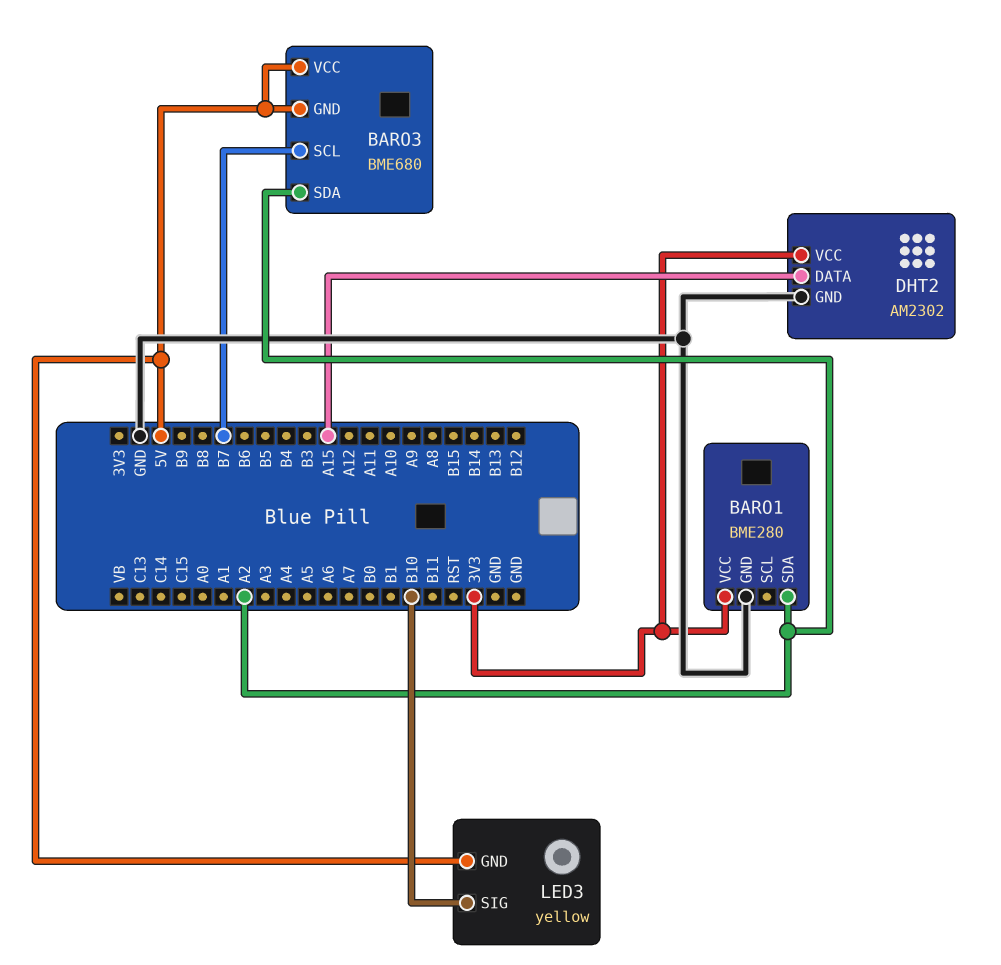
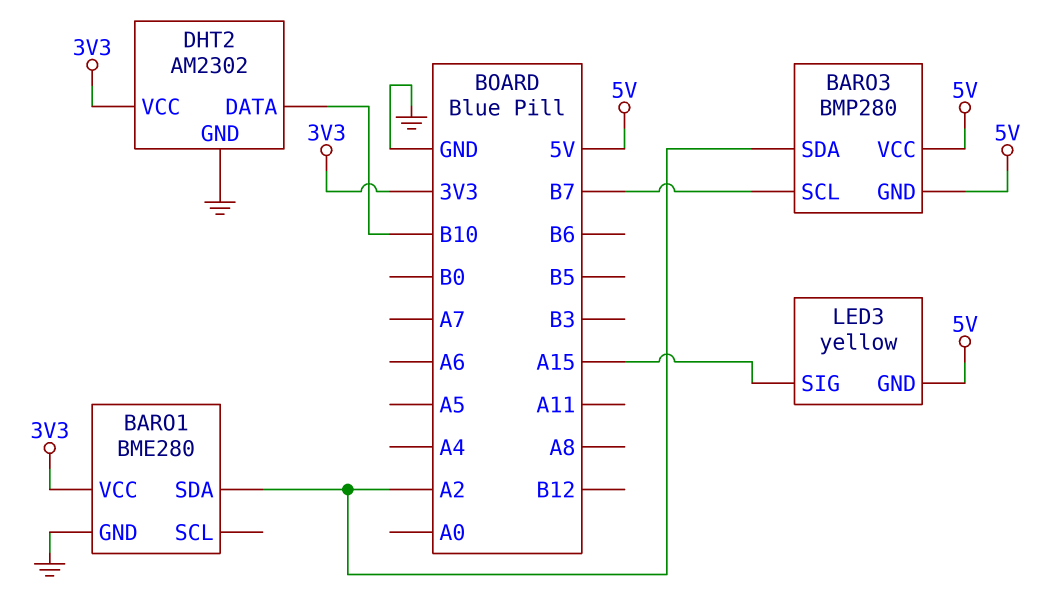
BARO3: BME680 -> BMP280
DHT2 pin DATA: A15 -> B10
LED3 pin SIG: B10 -> A15

